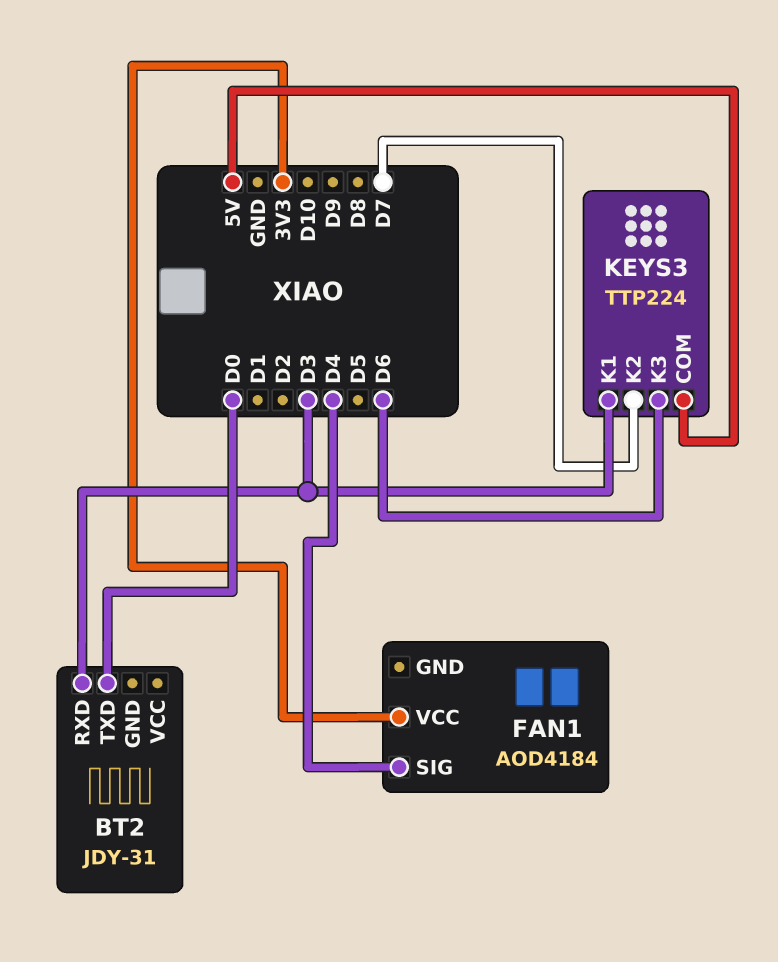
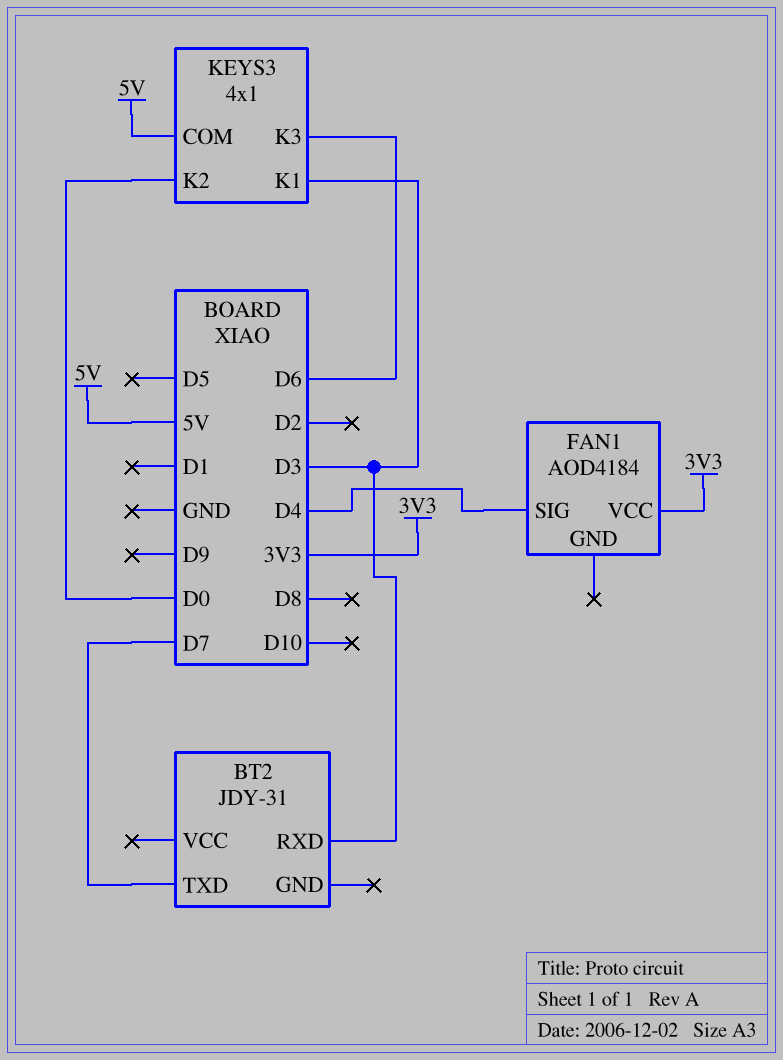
BT2 pin TXD: D0 -> D7
KEYS3: TTP224 -> 4x1
KEYS3 pin K2: D7 -> D0

